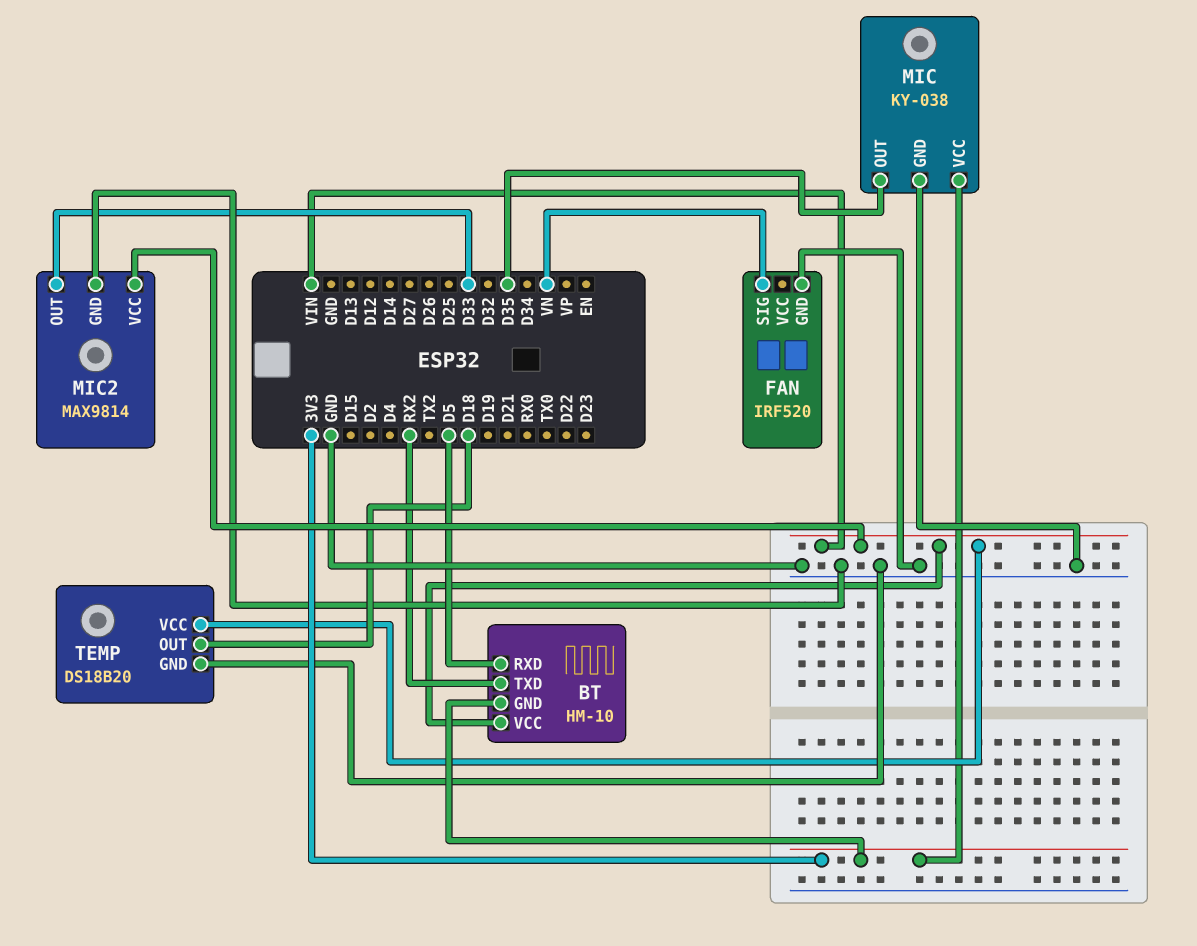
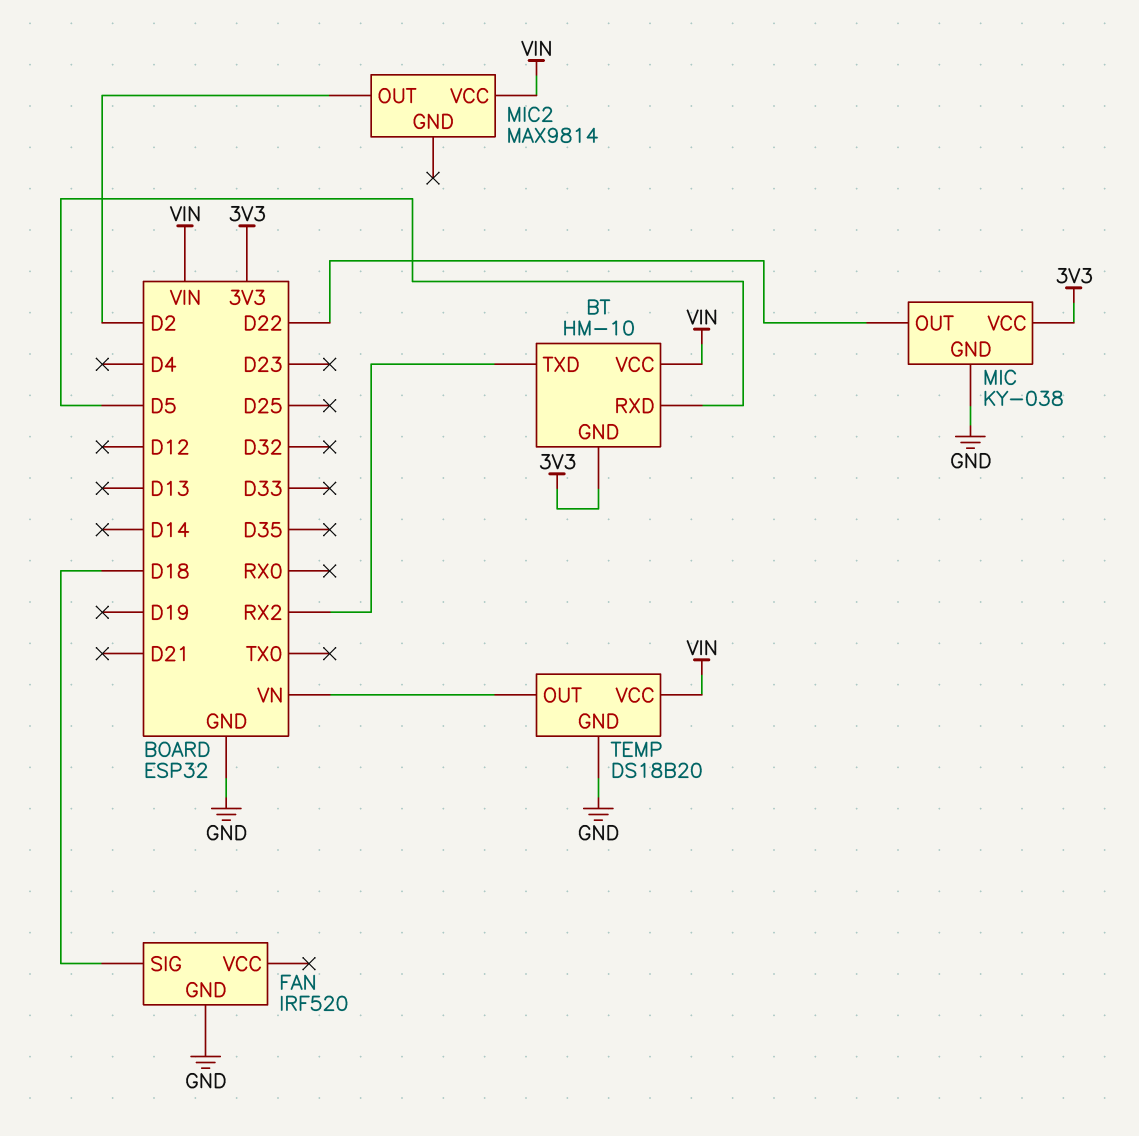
FAN pin SIG: VN -> D18
MIC pin OUT: D35 -> D22
MIC2 pin GND: GND -> none
MIC2 pin OUT: D33 -> D2
TEMP pin OUT: D18 -> VN

